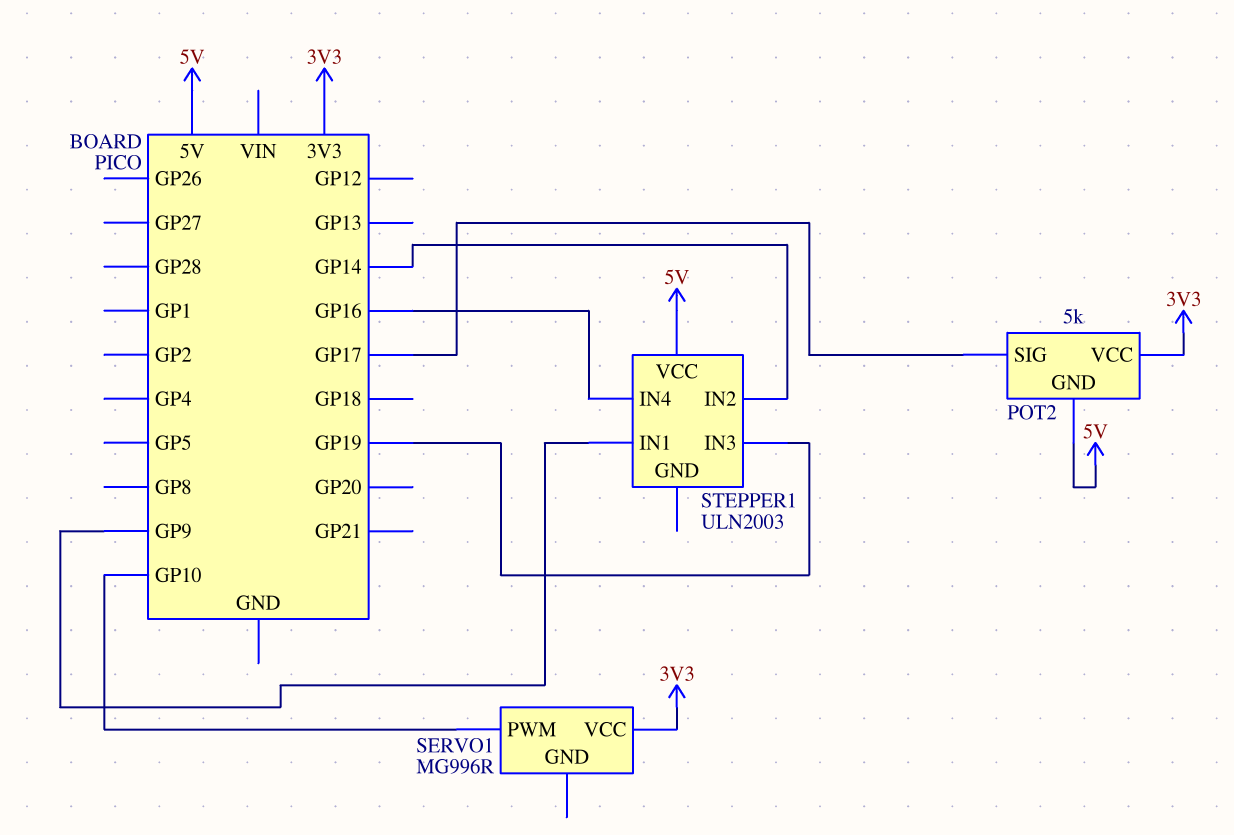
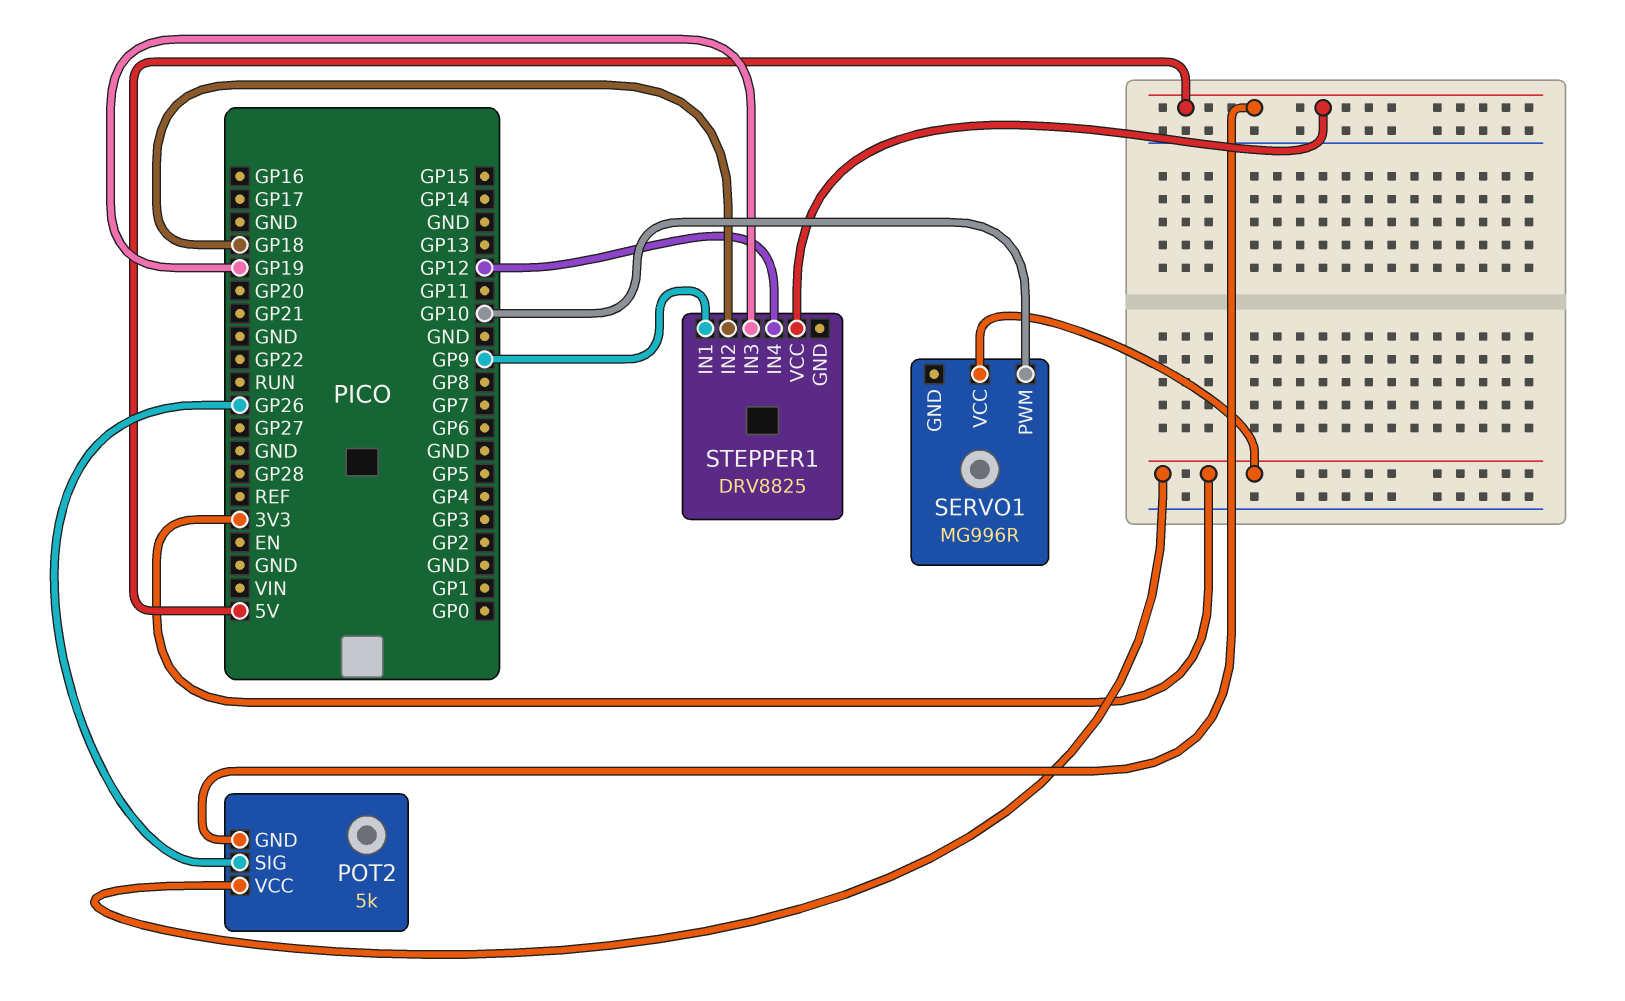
POT2 pin SIG: GP17 -> GP26
STEPPER1: ULN2003 -> DRV8825
STEPPER1 pin IN2: GP14 -> GP18
STEPPER1 pin IN4: GP16 -> GP12

